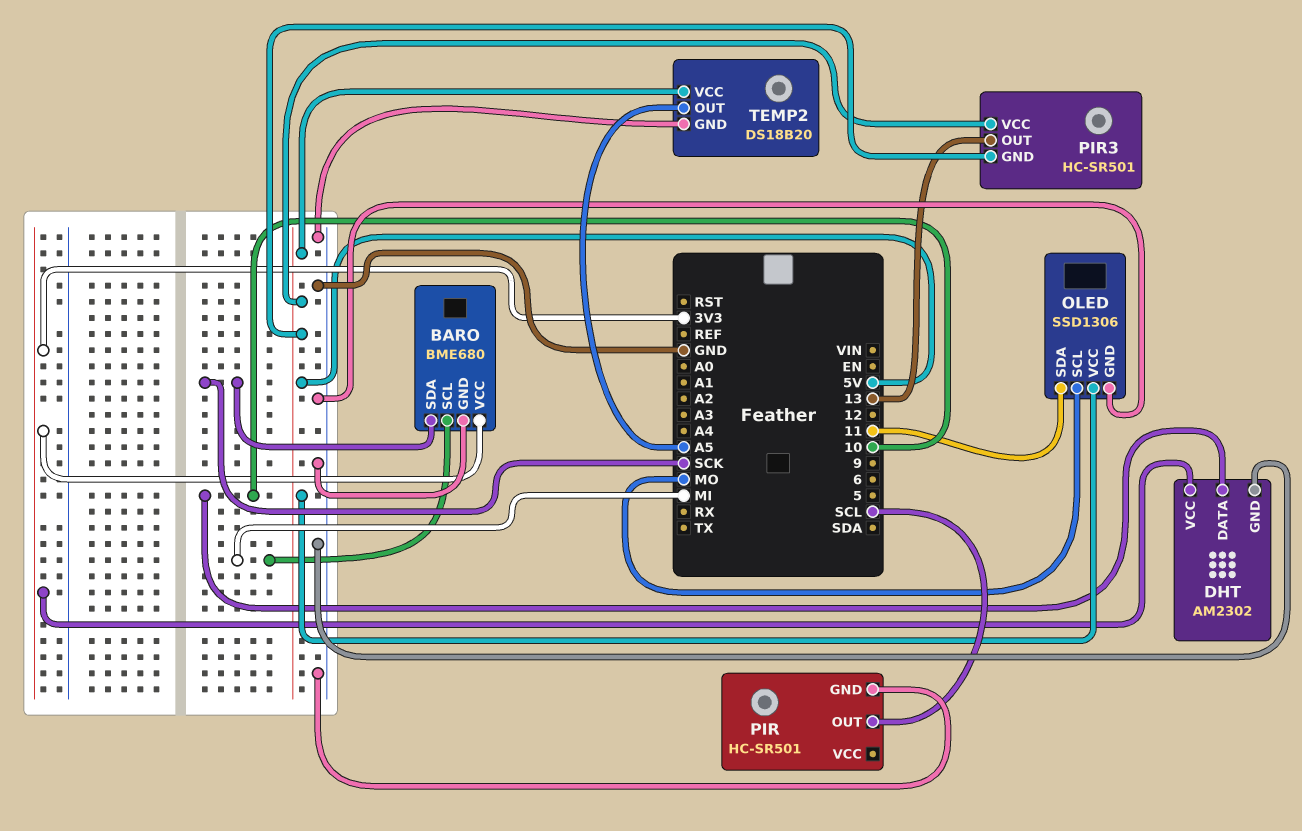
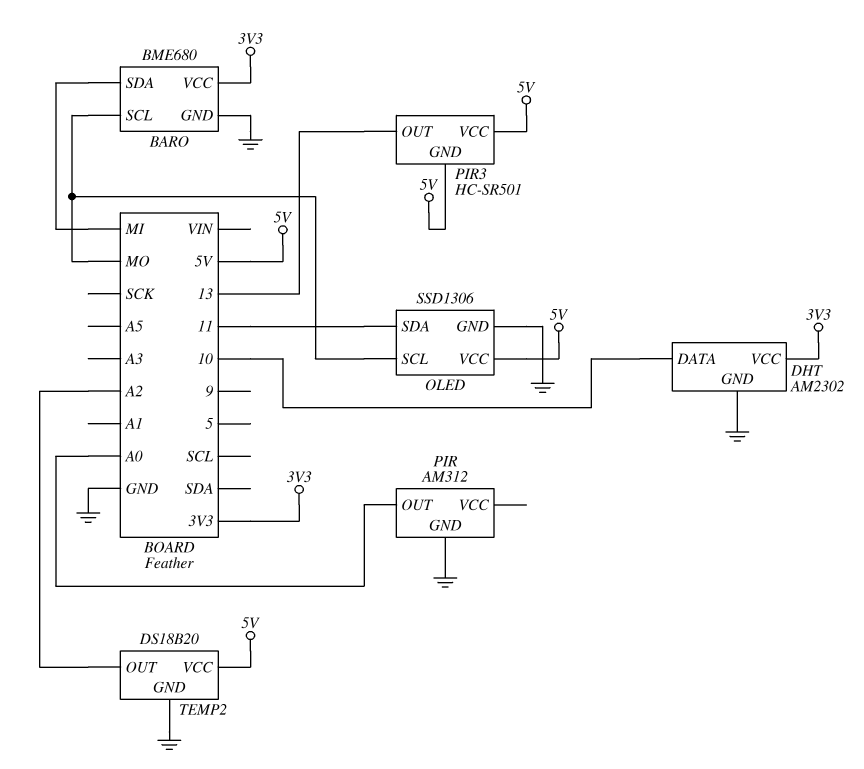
BARO pin SCL: MI -> MO
BARO pin SDA: SCK -> MI
PIR: HC-SR501 -> AM312
PIR pin OUT: SCL -> A0
TEMP2 pin OUT: A5 -> A2

